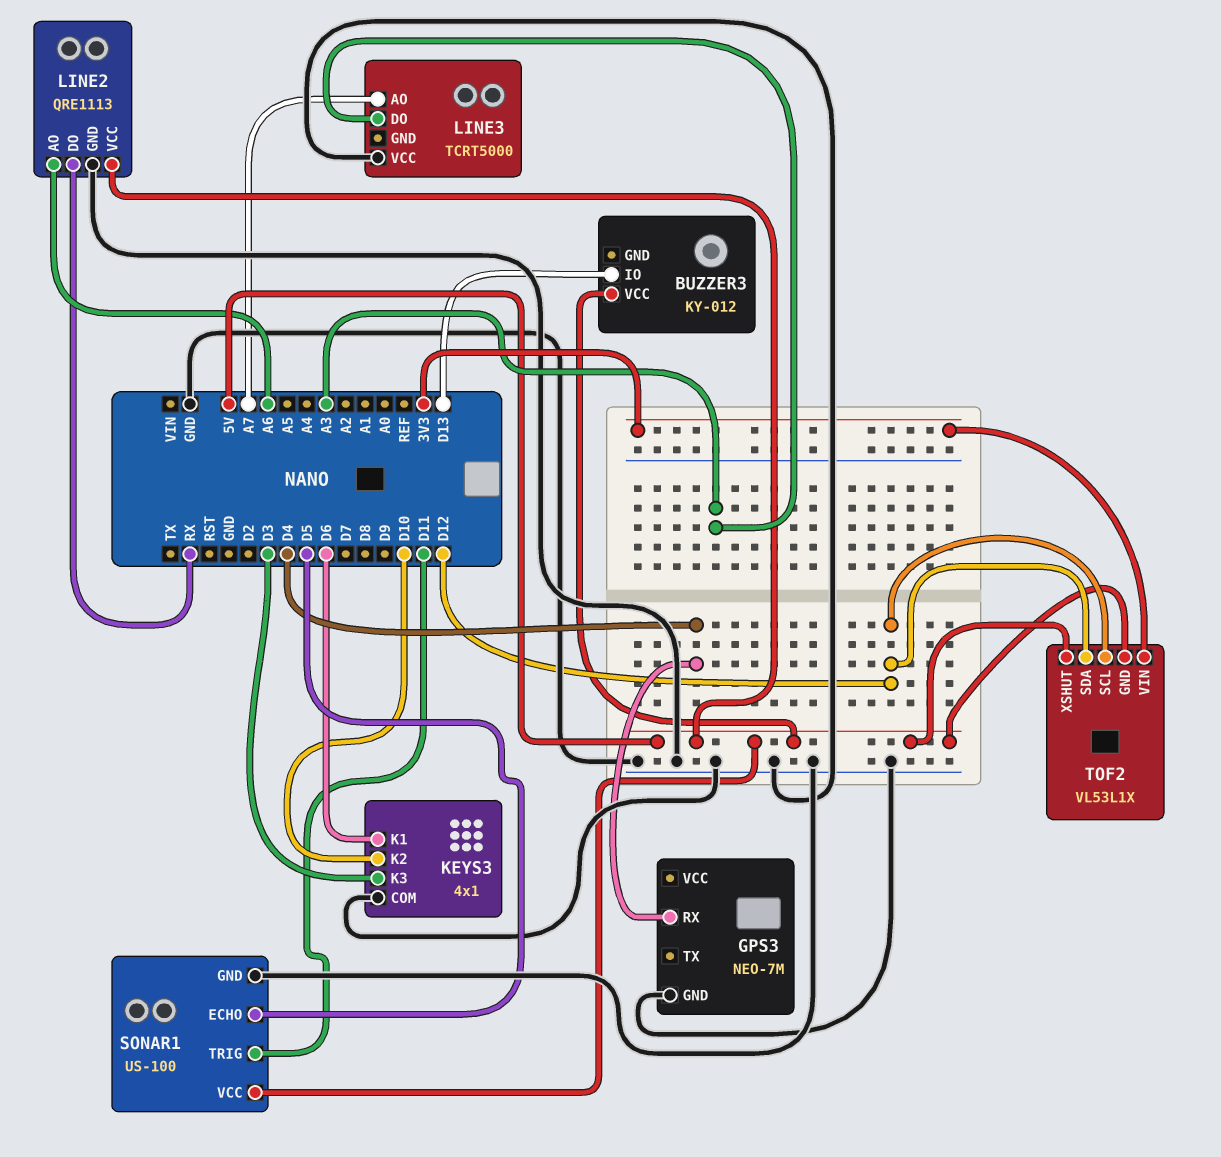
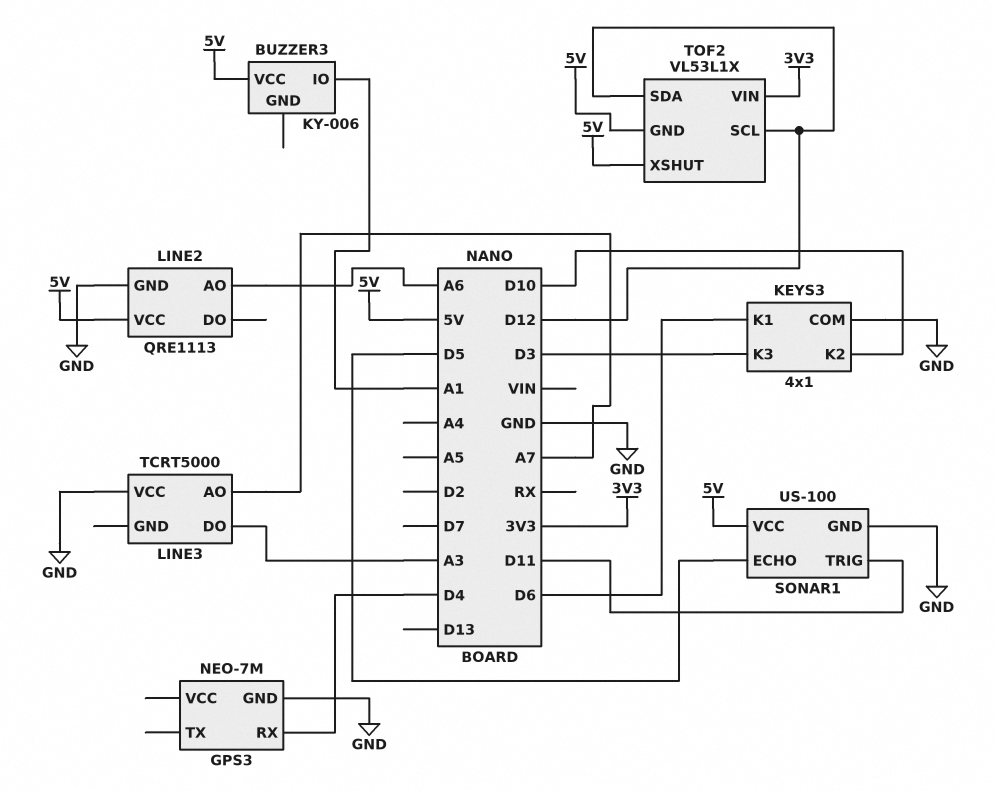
BUZZER3: KY-012 -> KY-006
BUZZER3 pin IO: D13 -> A1
LINE2 pin DO: RX -> none

